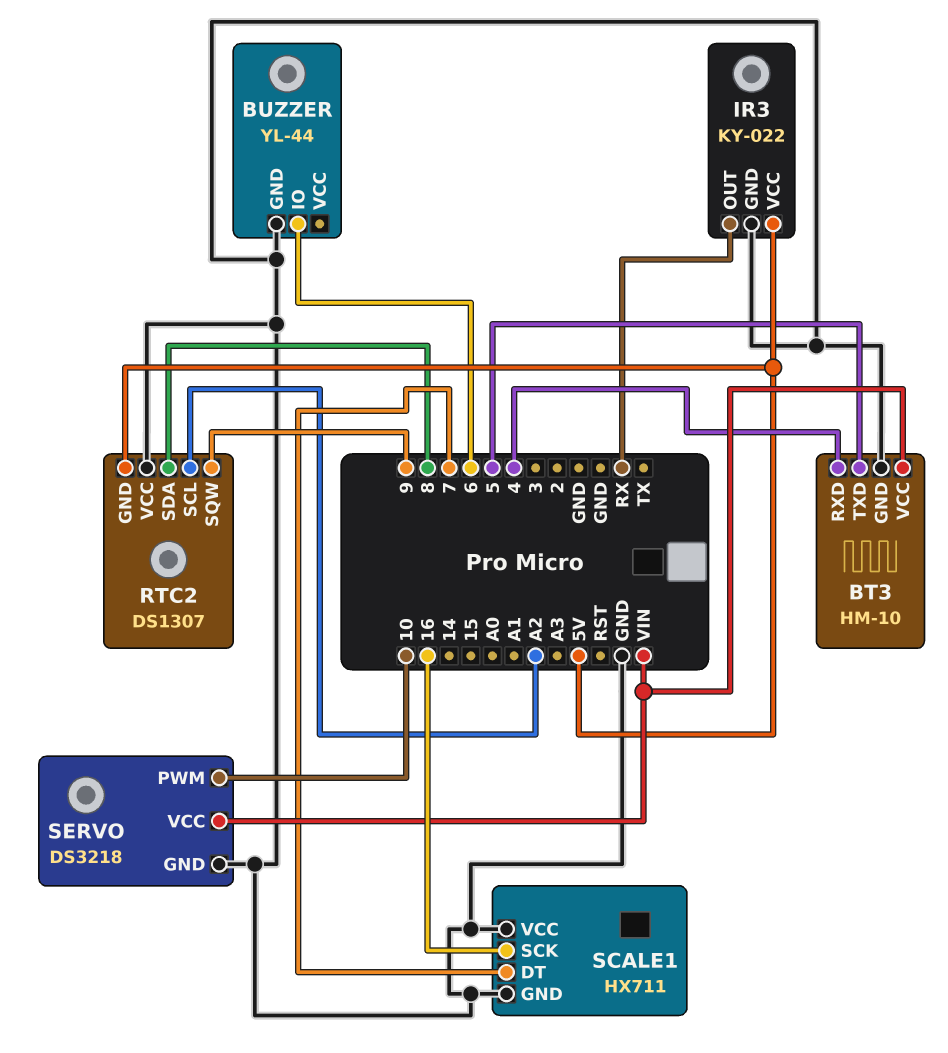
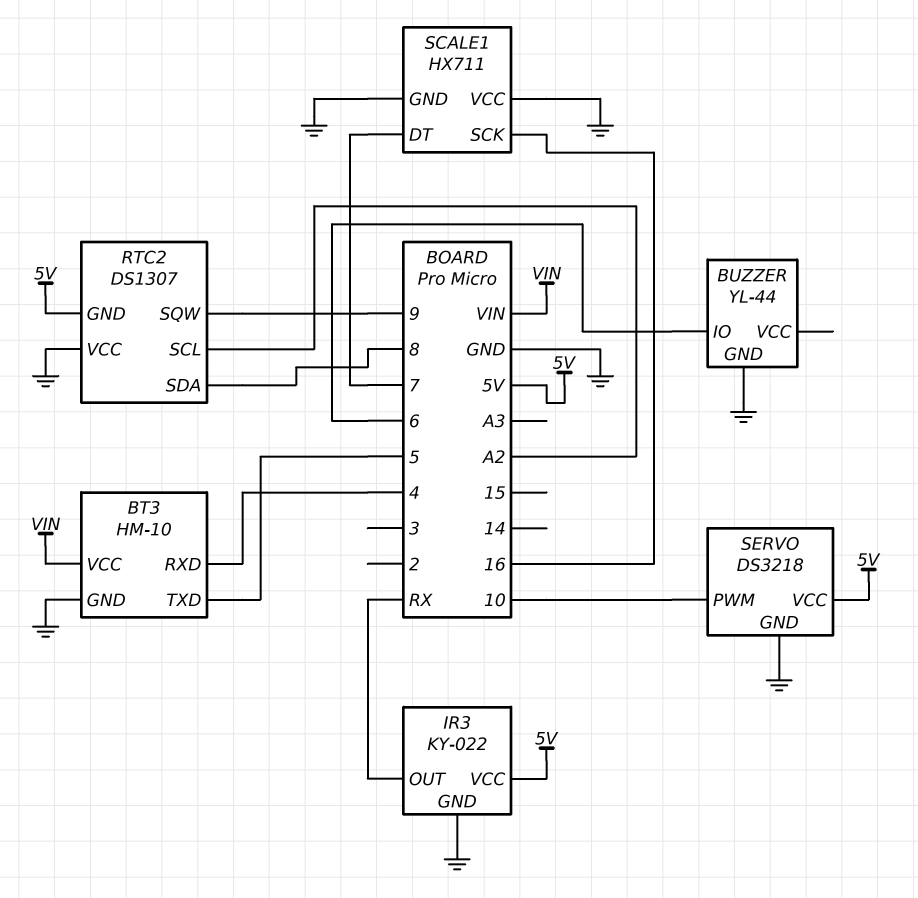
SERVO pin VCC: VIN -> 5V

